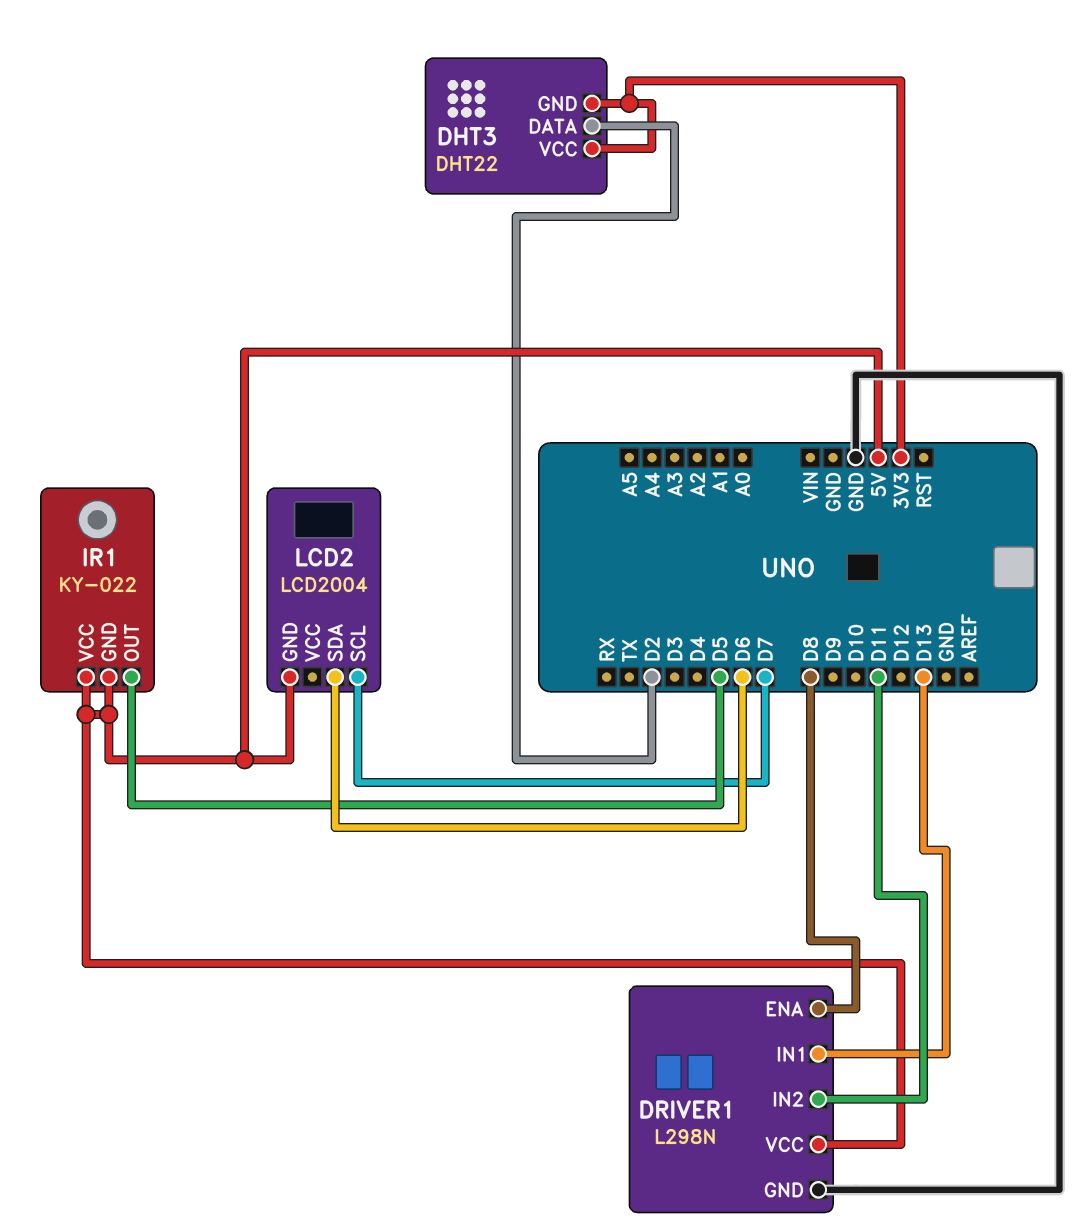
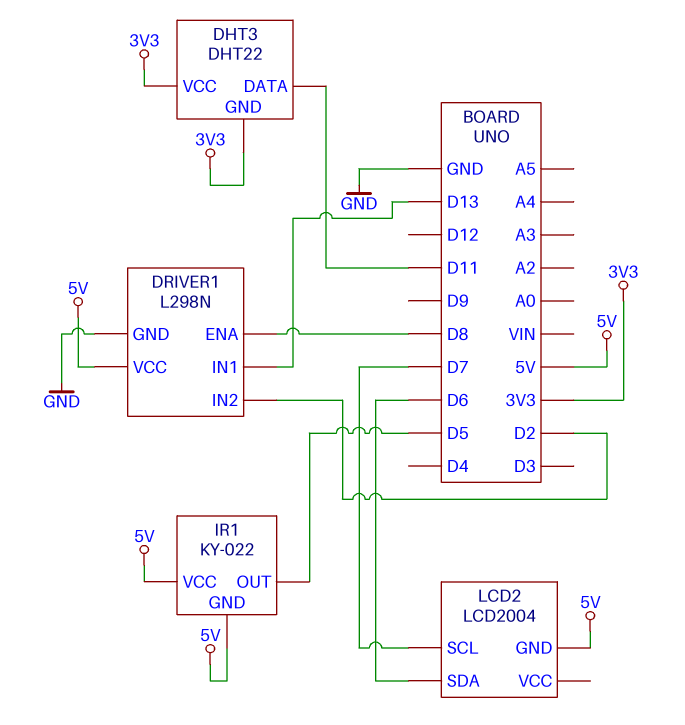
DHT3 pin DATA: D2 -> D11
DRIVER1 pin IN2: D11 -> D2

